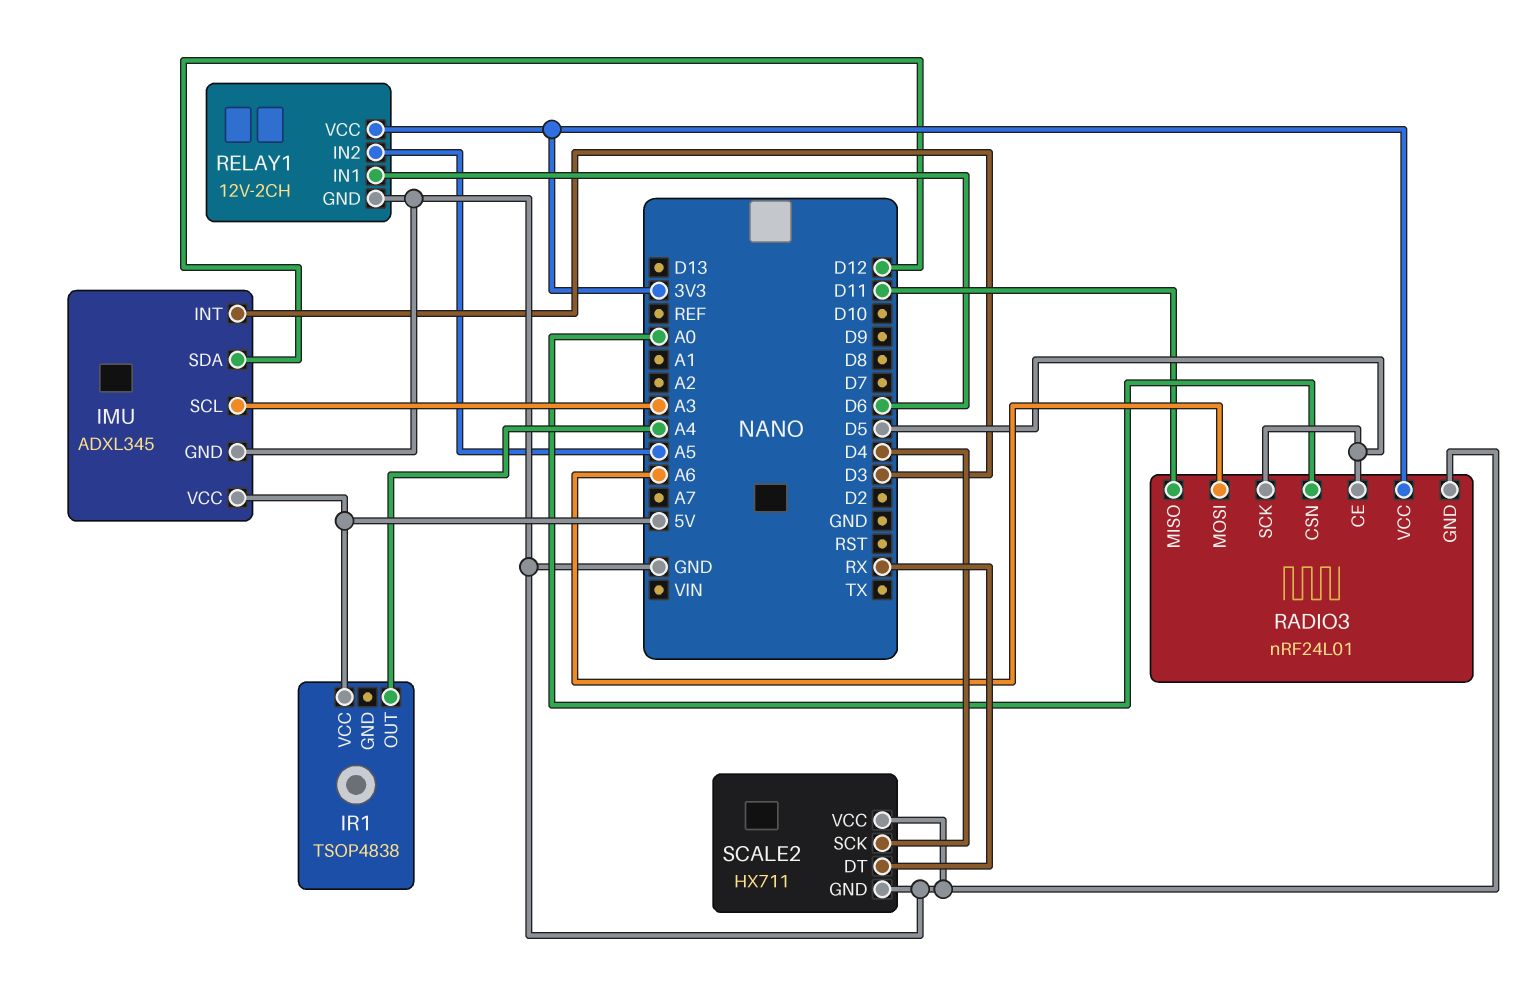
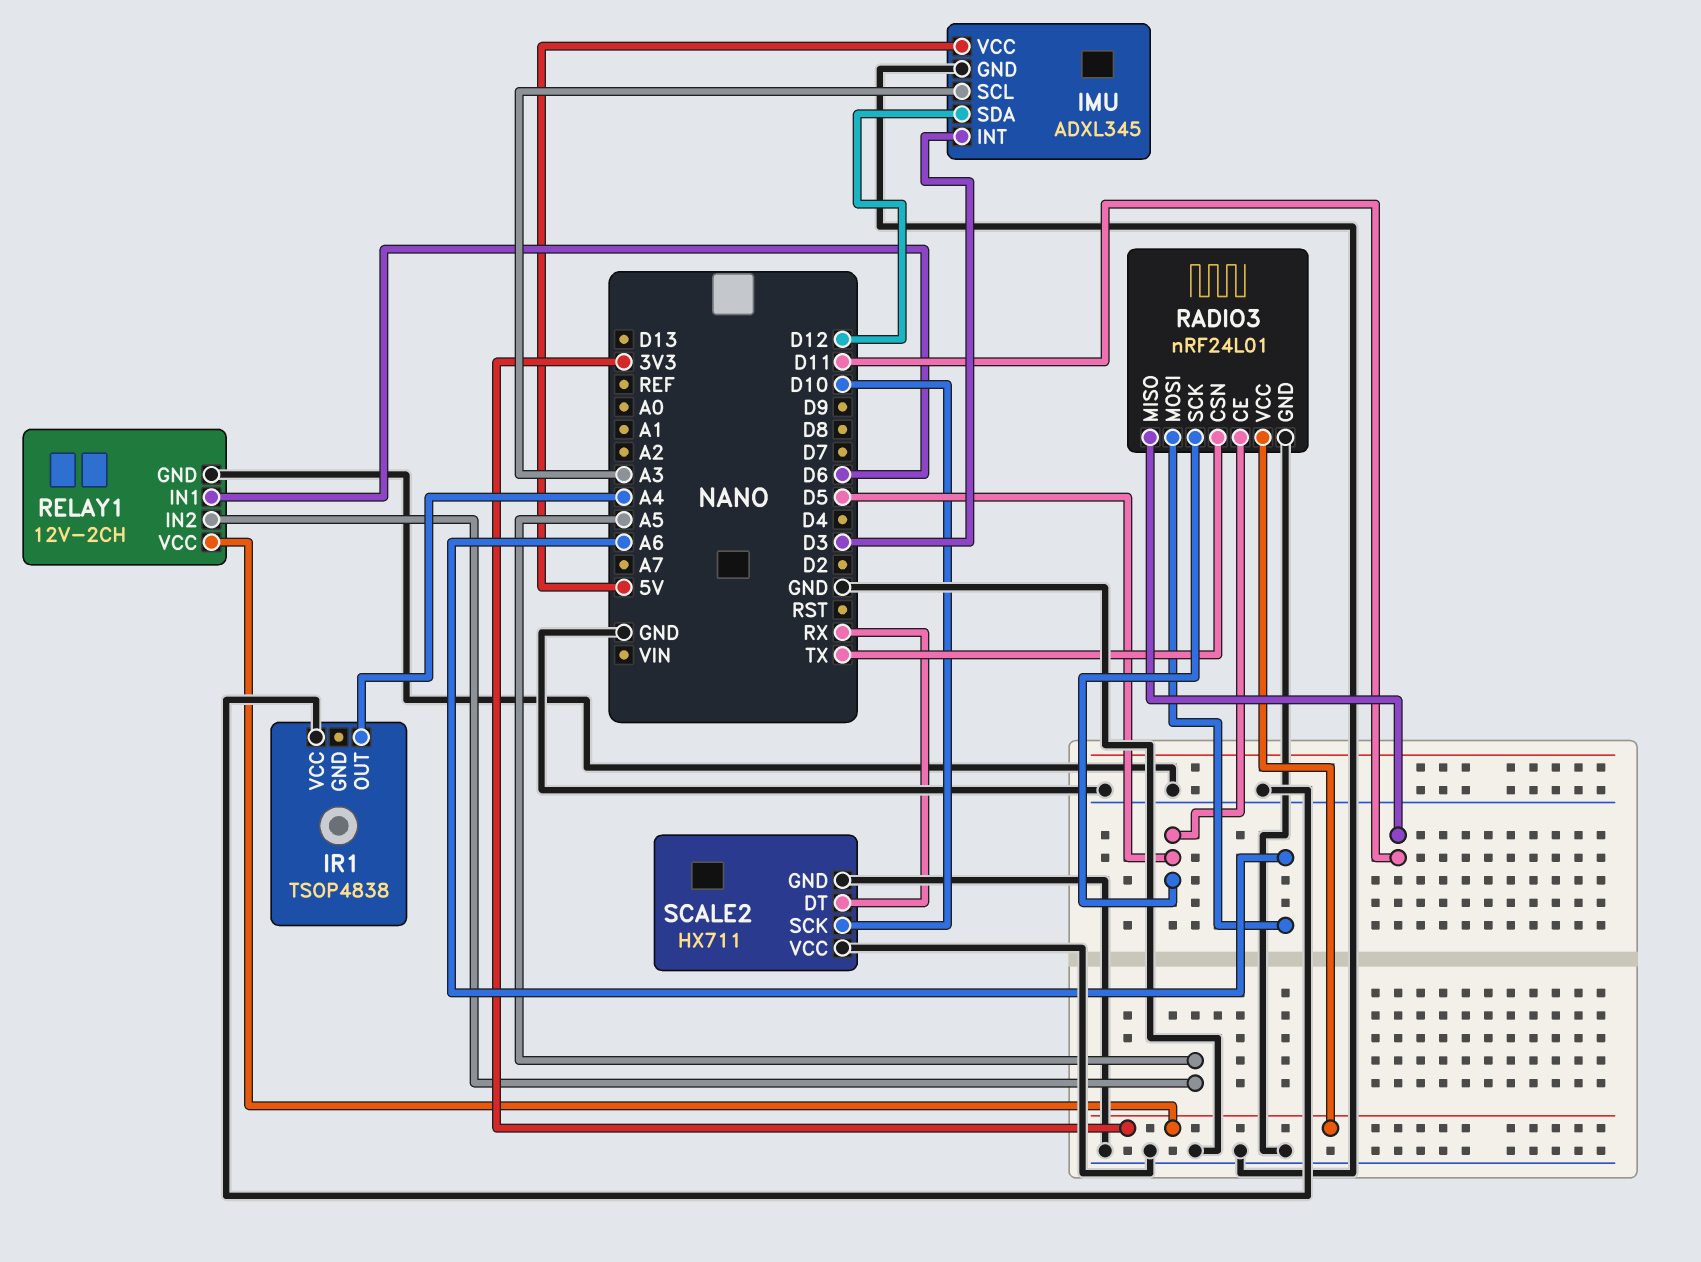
IR1 pin VCC: 5V -> GND
RADIO3 pin CSN: A0 -> TX
SCALE2 pin SCK: D4 -> D10

